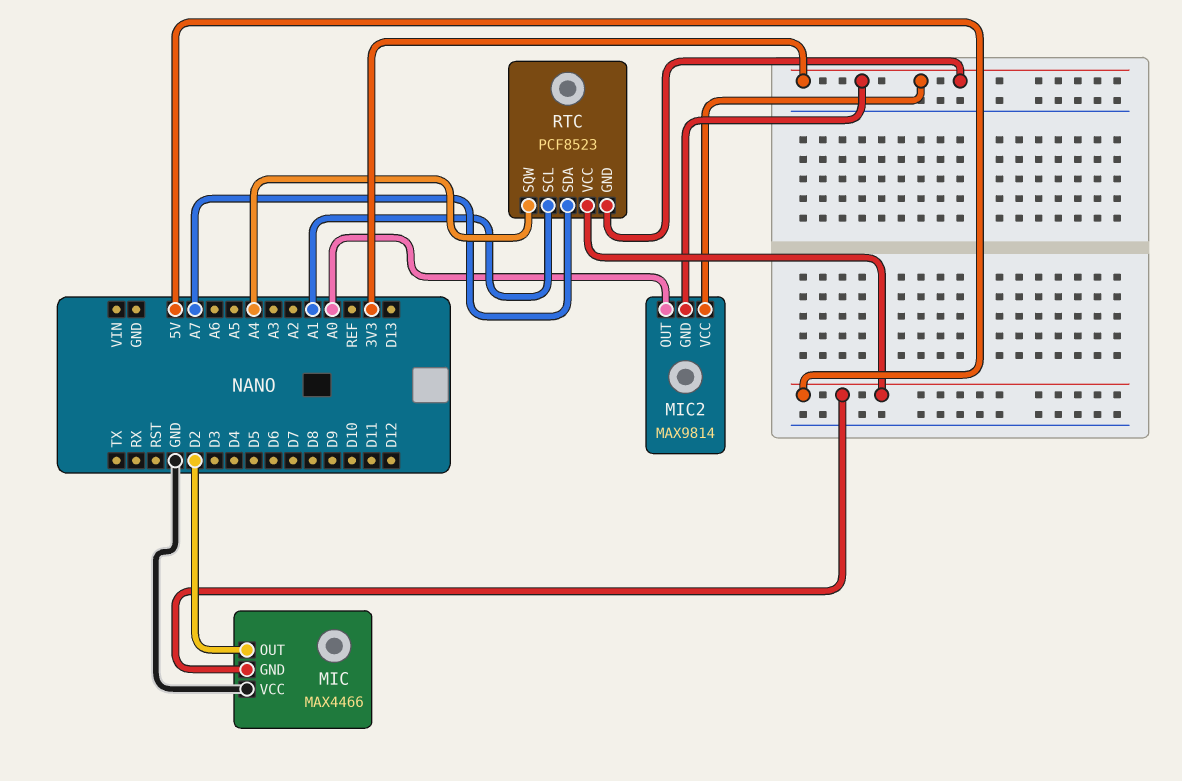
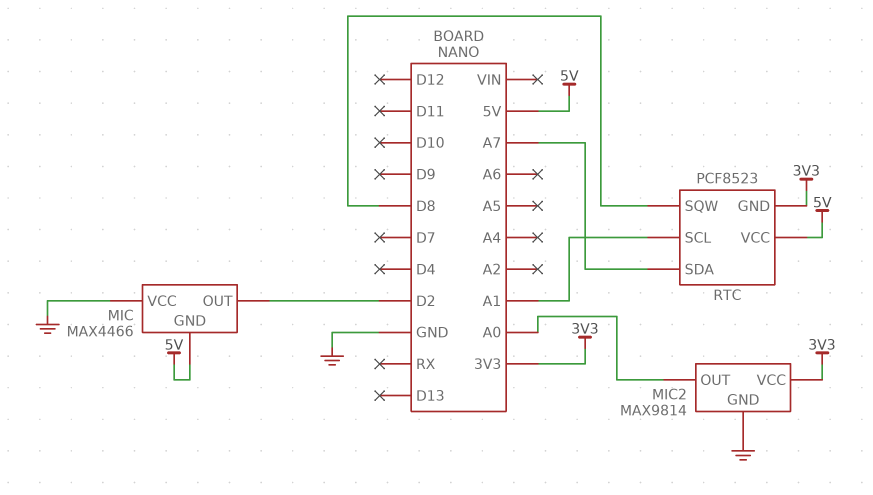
MIC2 pin GND: 3V3 -> GND
RTC pin SQW: A4 -> D8

